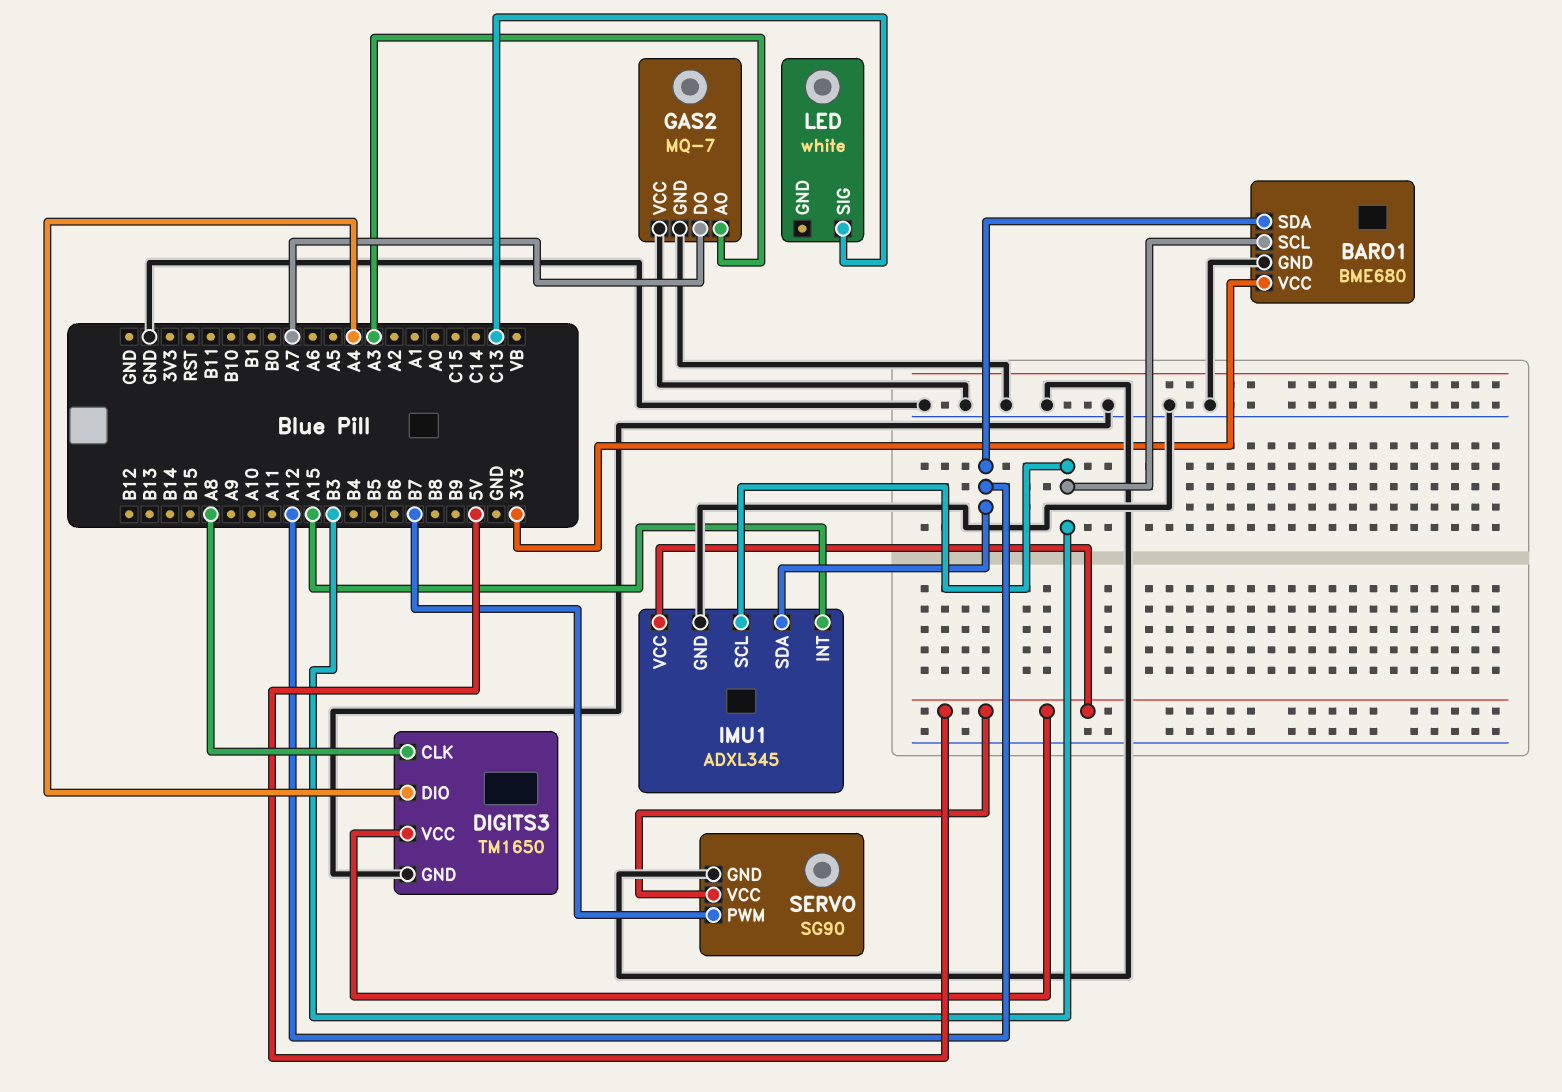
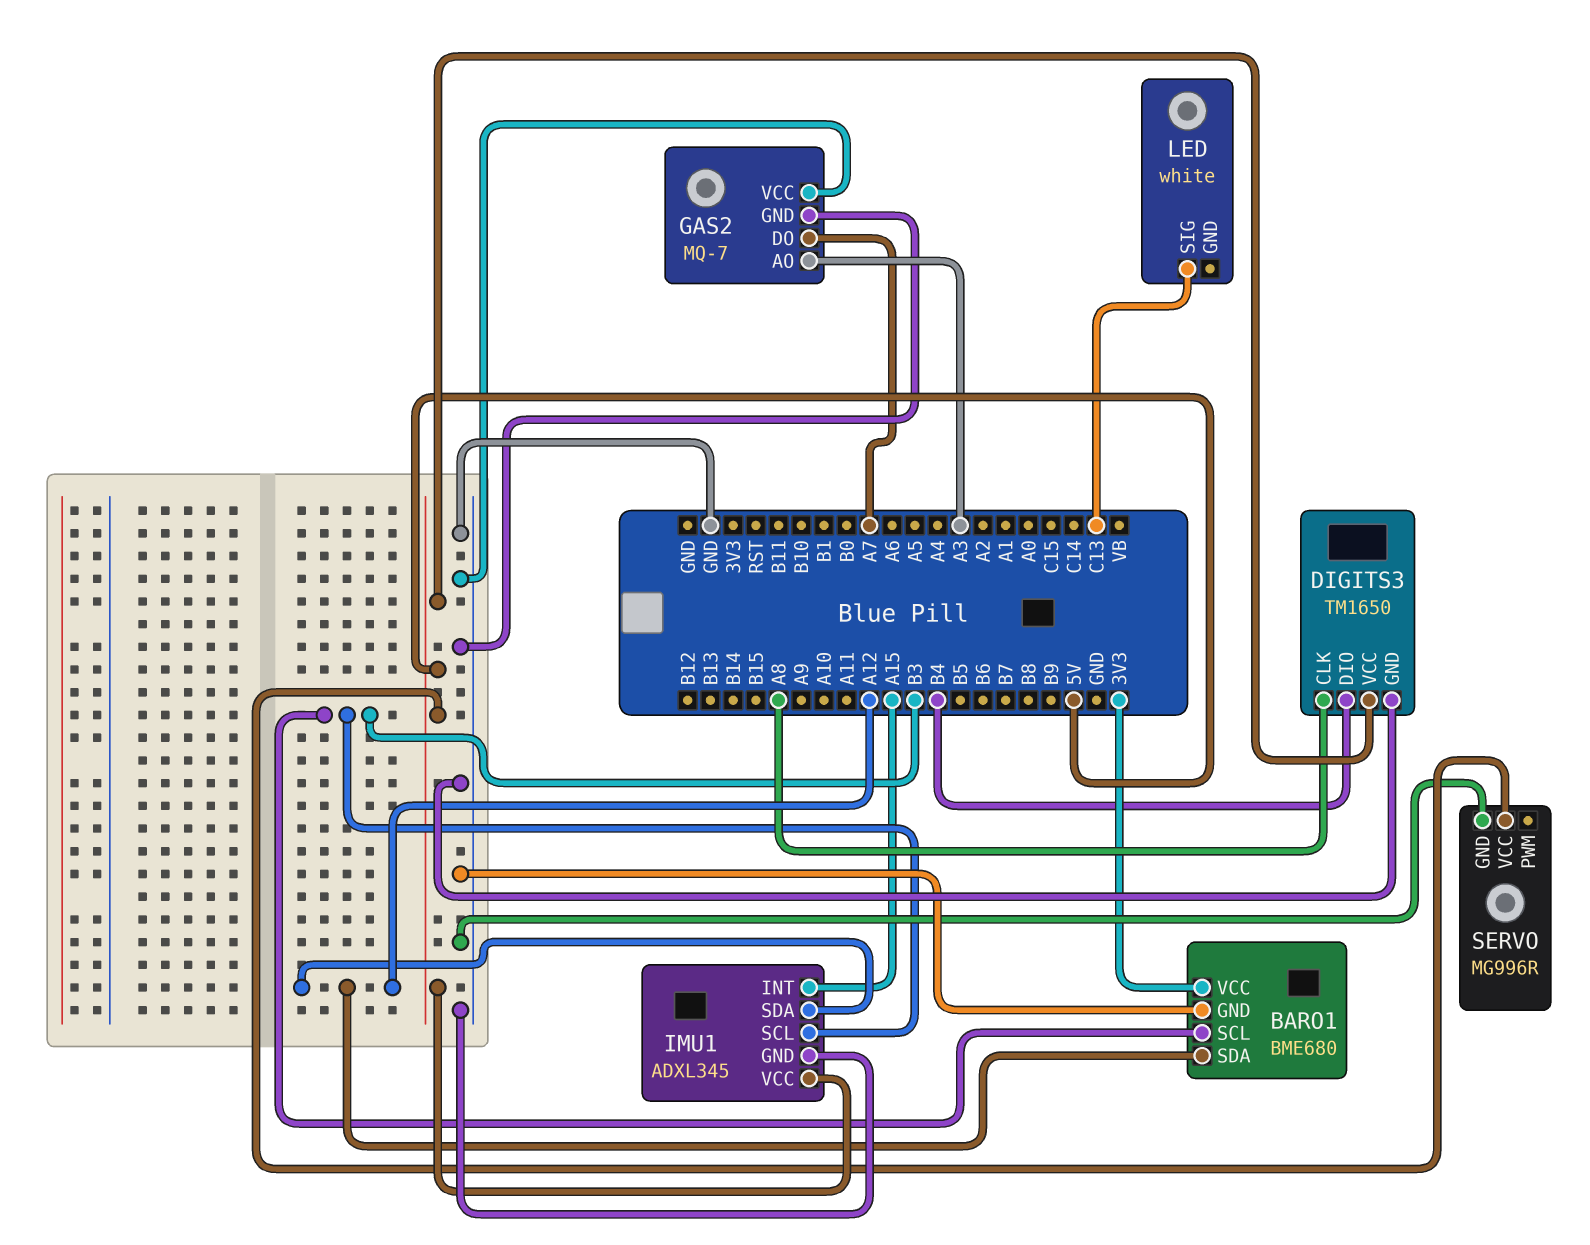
DIGITS3 pin DIO: A4 -> B4
SERVO: SG90 -> MG996R
SERVO pin PWM: B7 -> none

